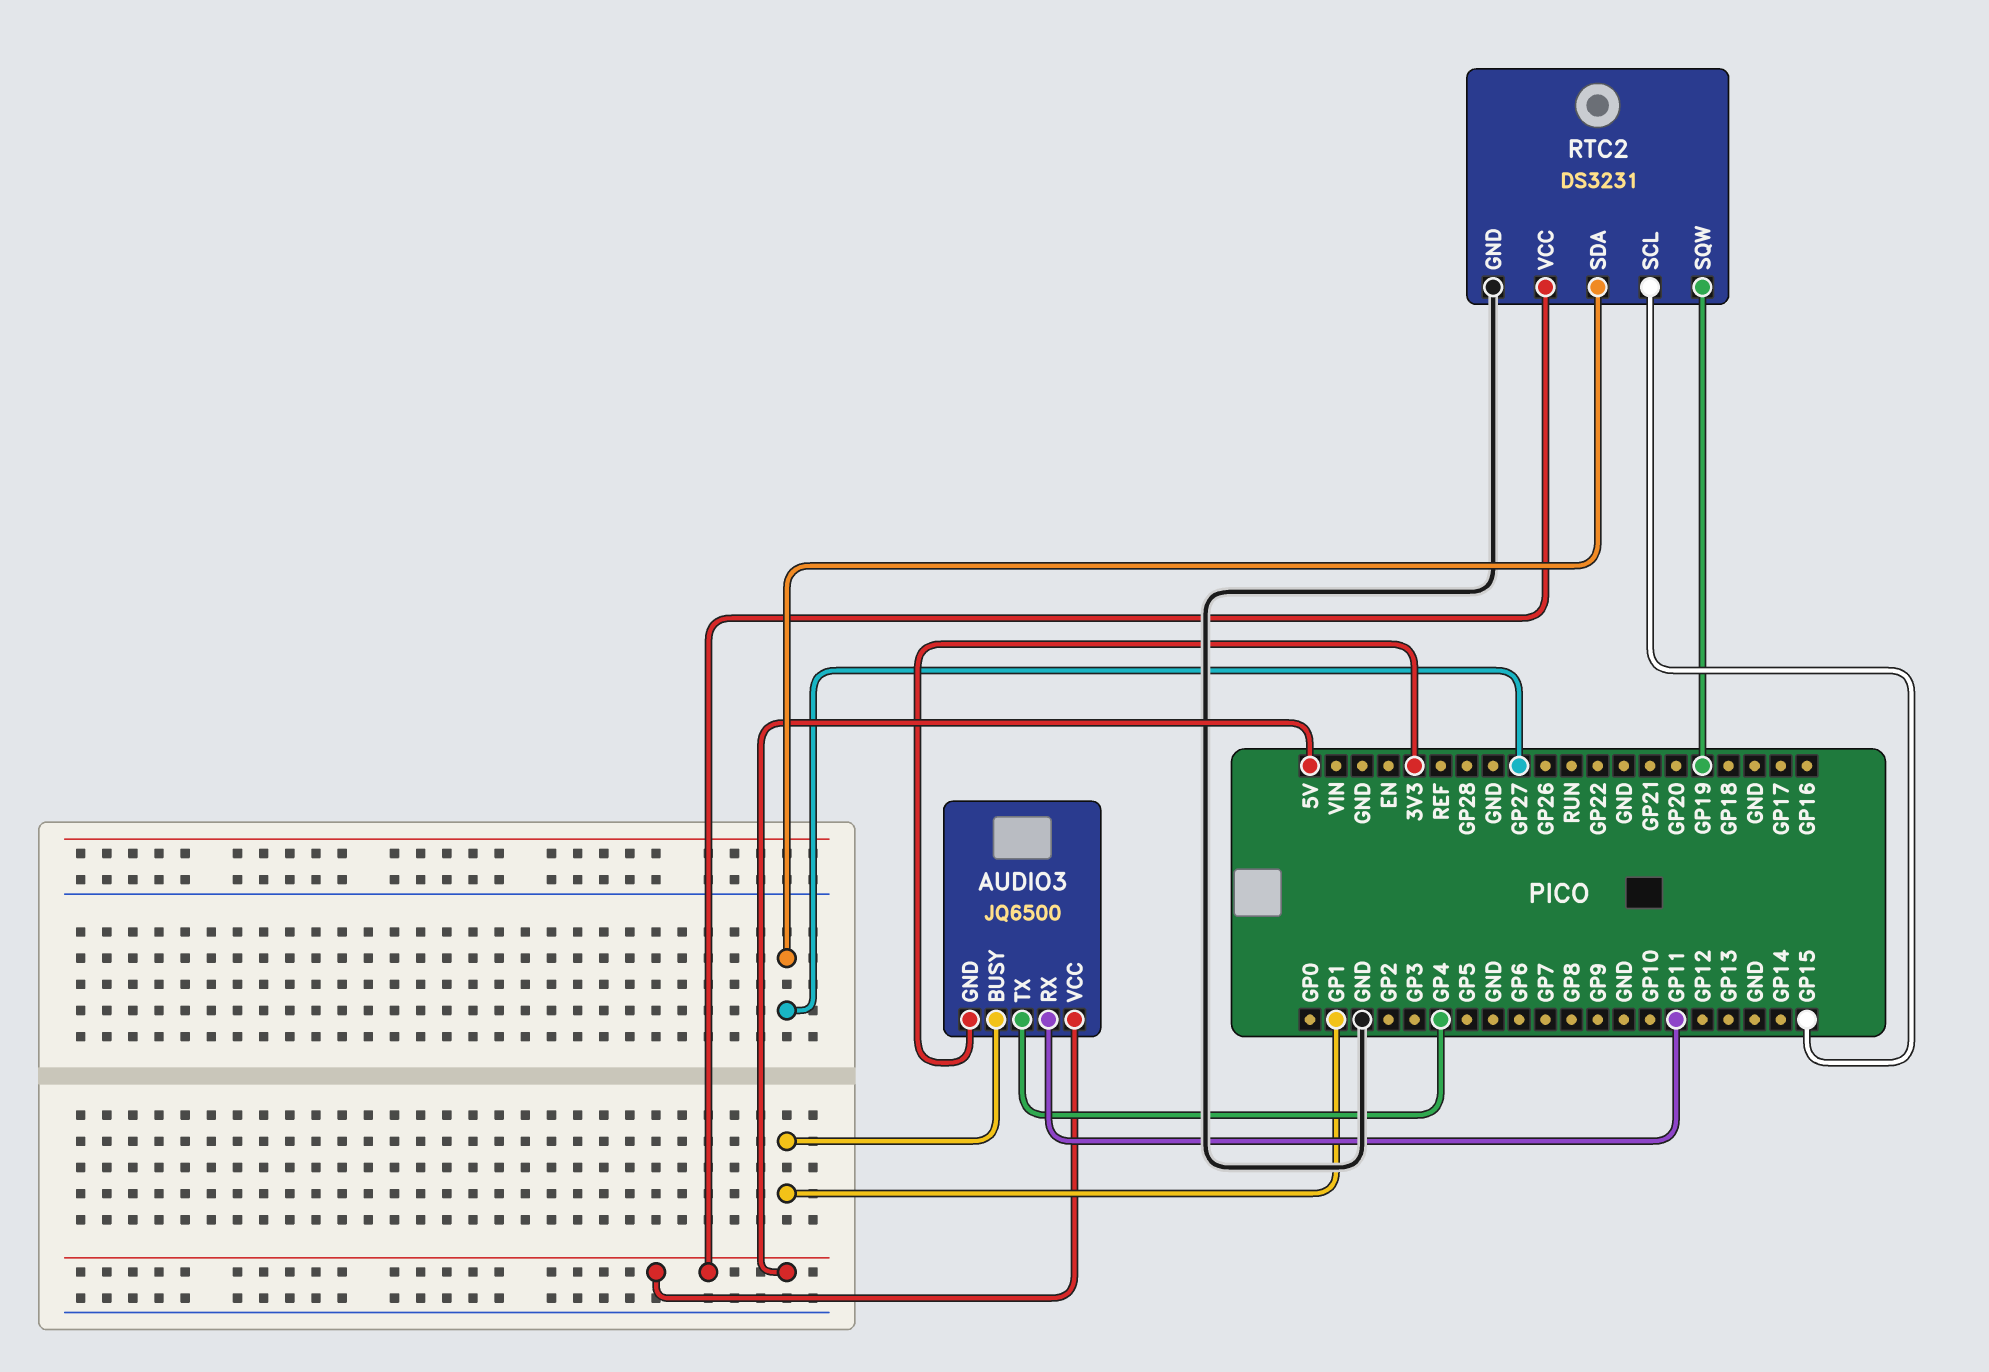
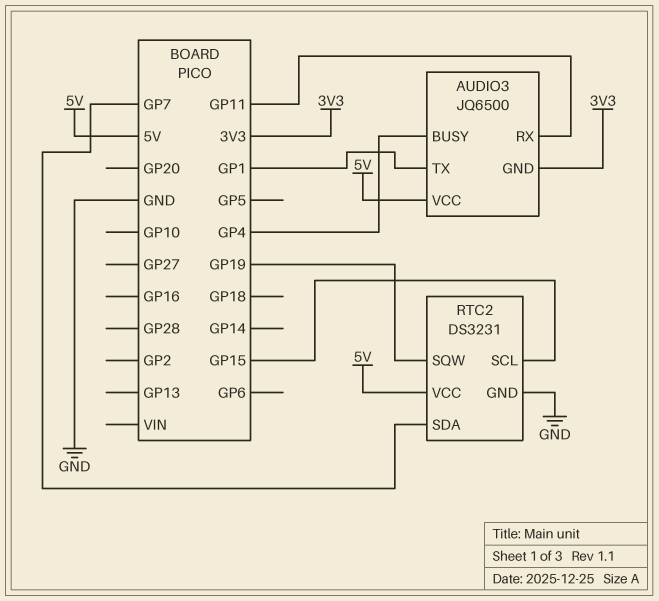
AUDIO3 pin BUSY: GP1 -> GP4
AUDIO3 pin TX: GP4 -> GP1
RTC2 pin SDA: GP27 -> GP7

